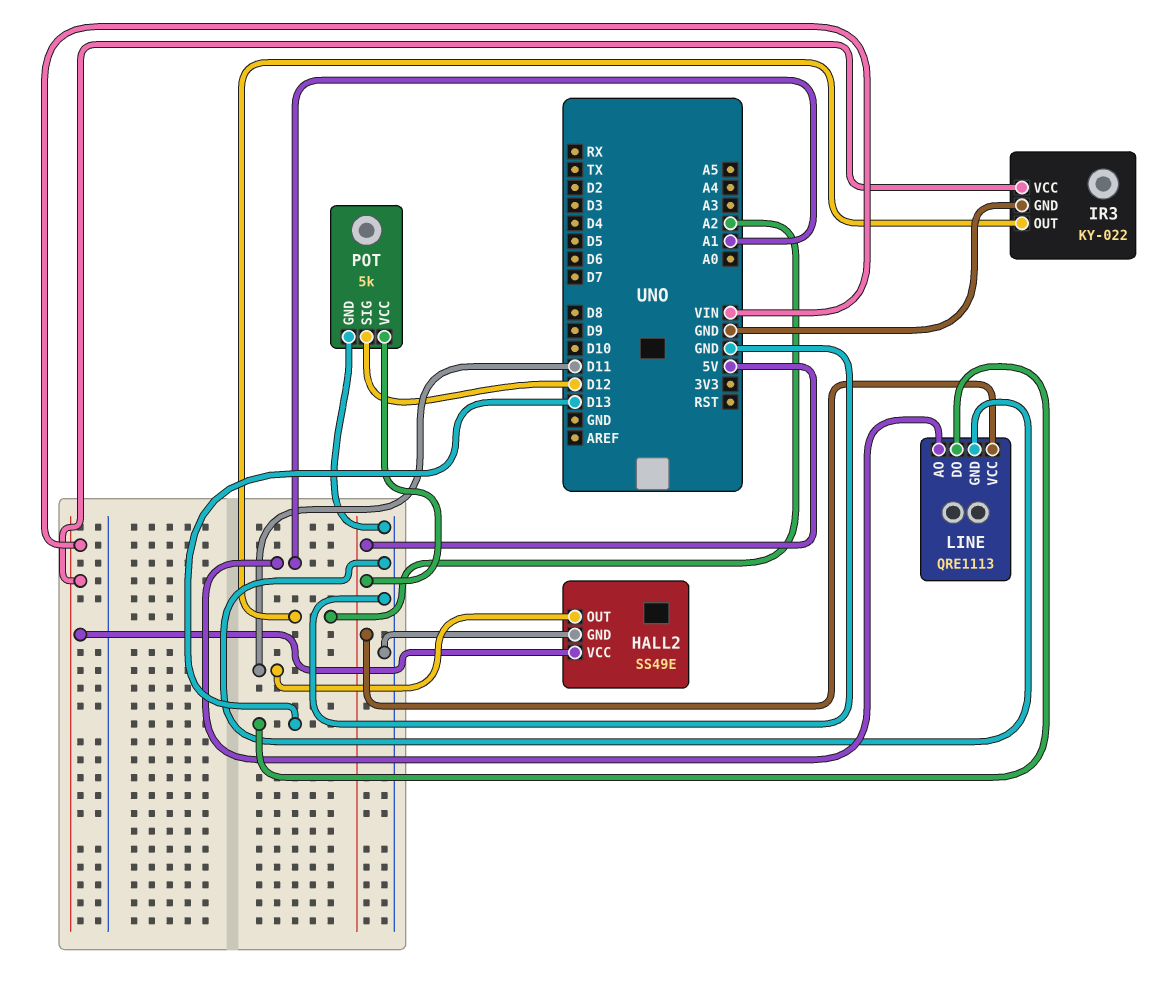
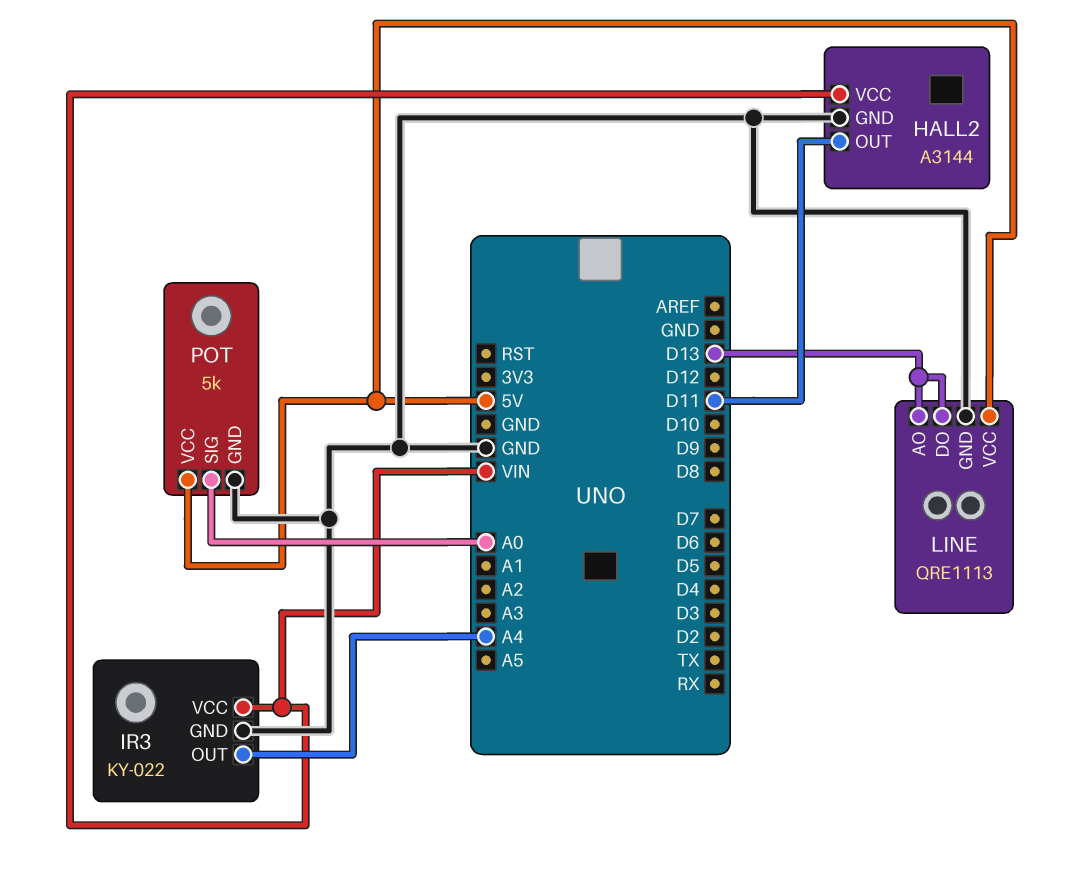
HALL2: SS49E -> A3144
IR3 pin OUT: A2 -> A4
LINE pin AO: A1 -> D13
POT pin SIG: D12 -> A0

